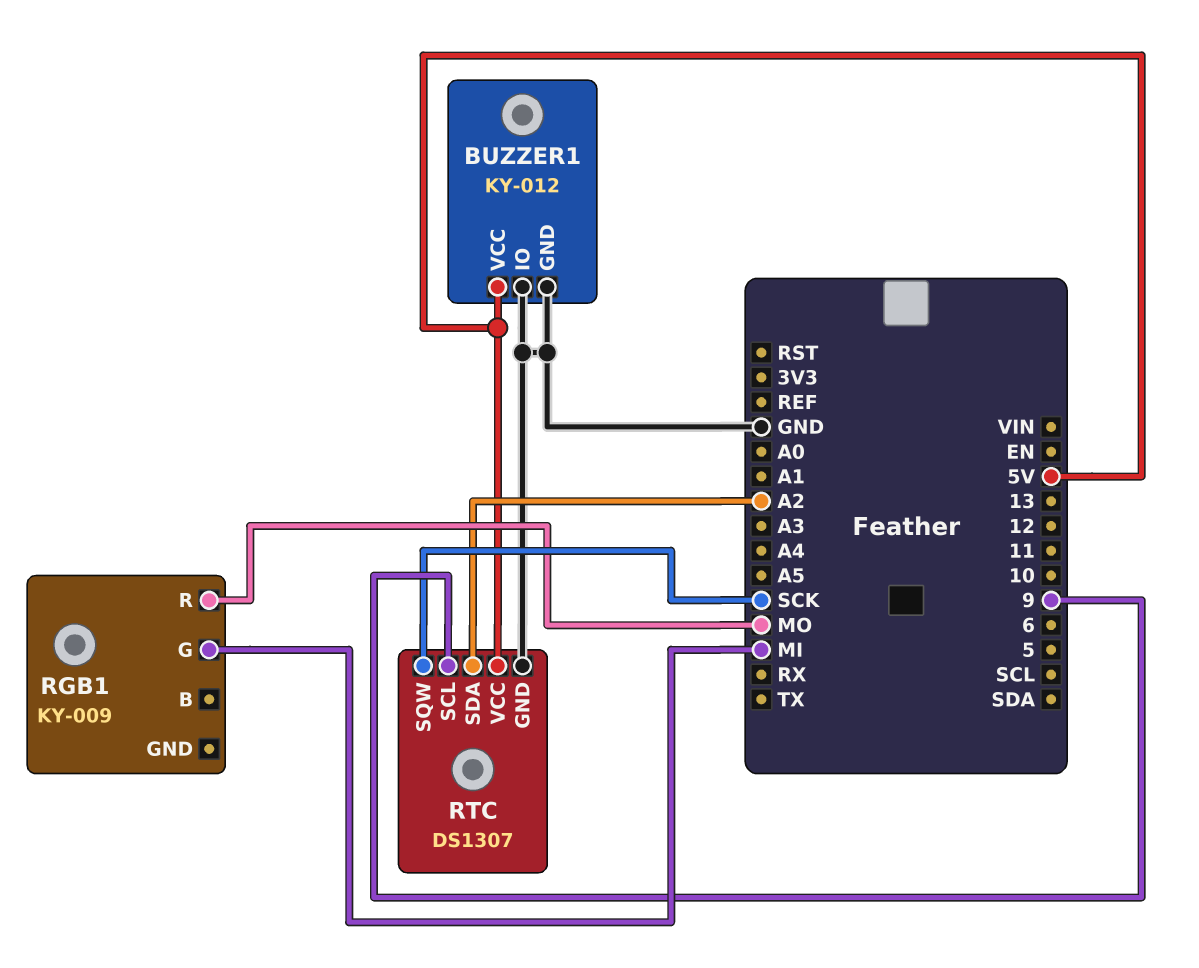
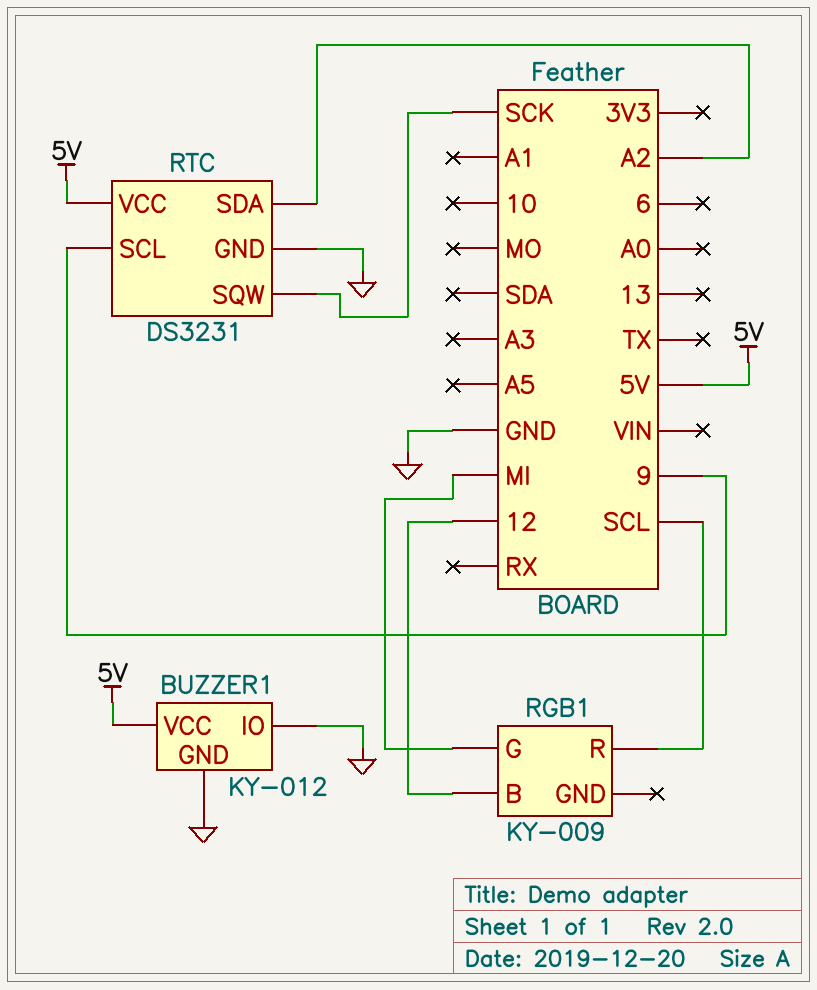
RGB1 pin B: none -> 12
RGB1 pin R: MO -> SCL
RTC: DS1307 -> DS3231

